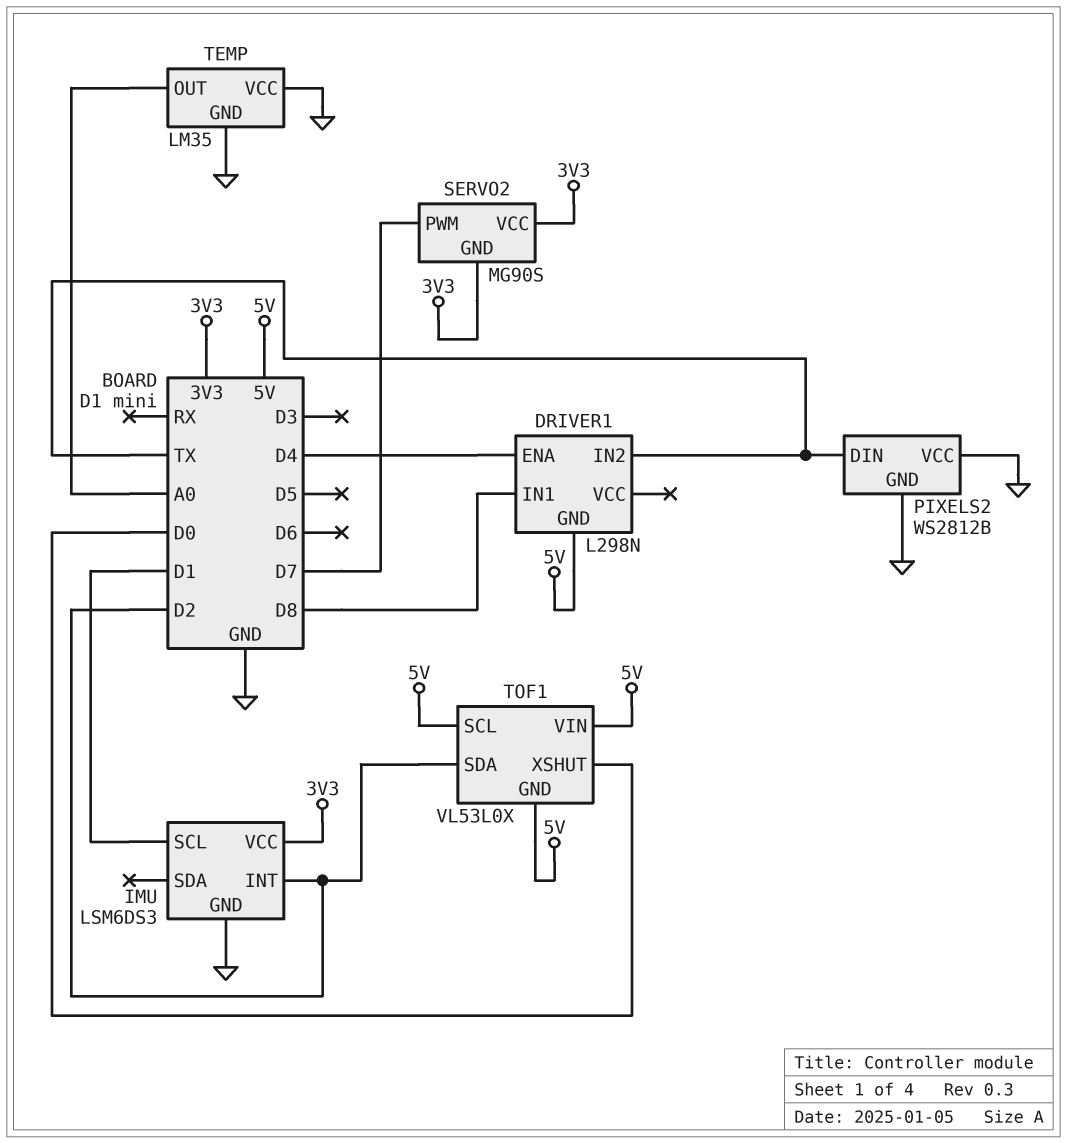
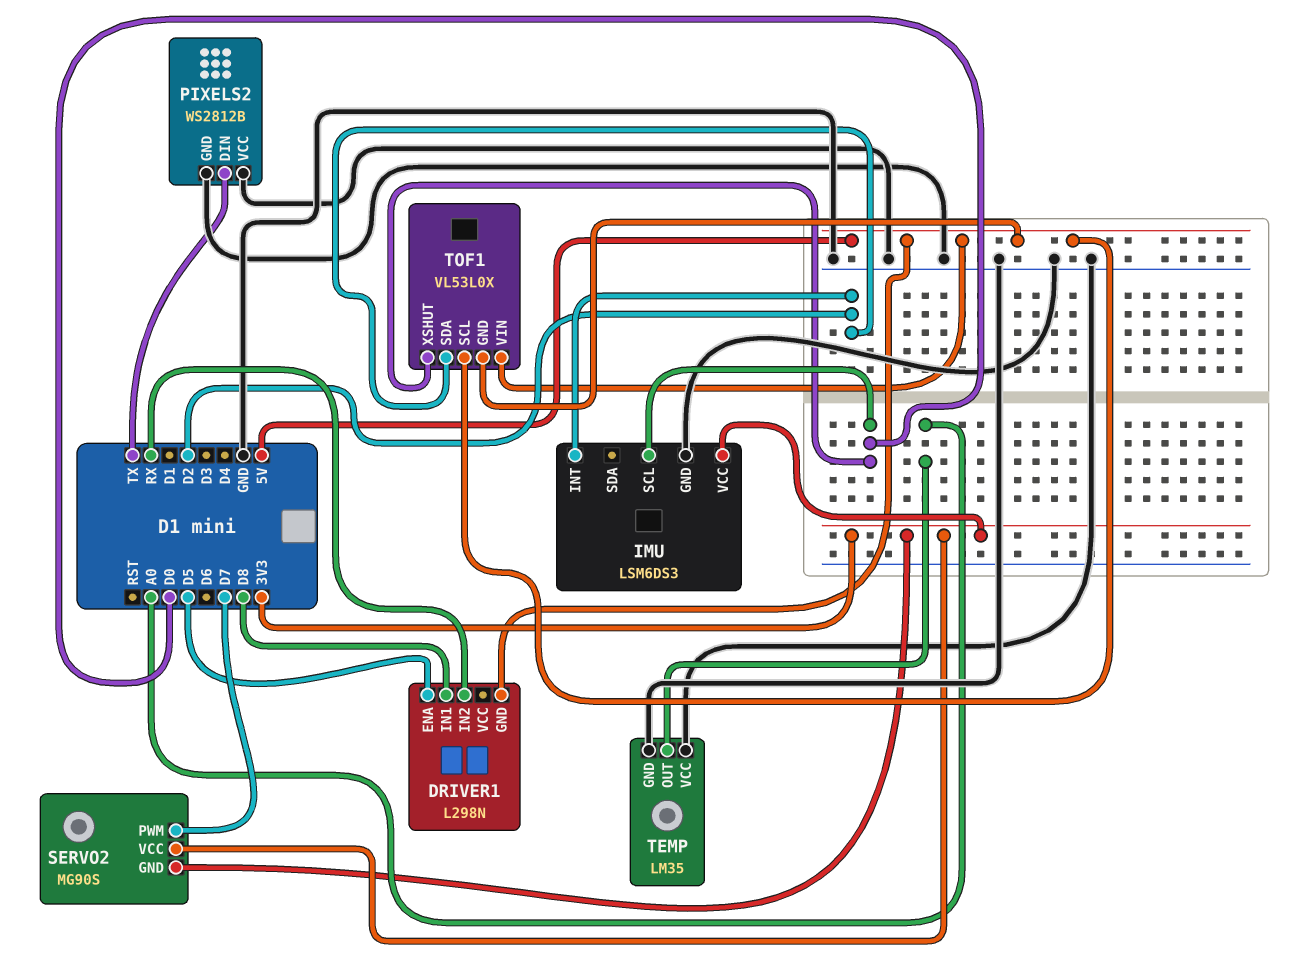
DRIVER1 pin ENA: D4 -> D5
DRIVER1 pin IN2: TX -> RX
IMU pin SCL: D1 -> D0

